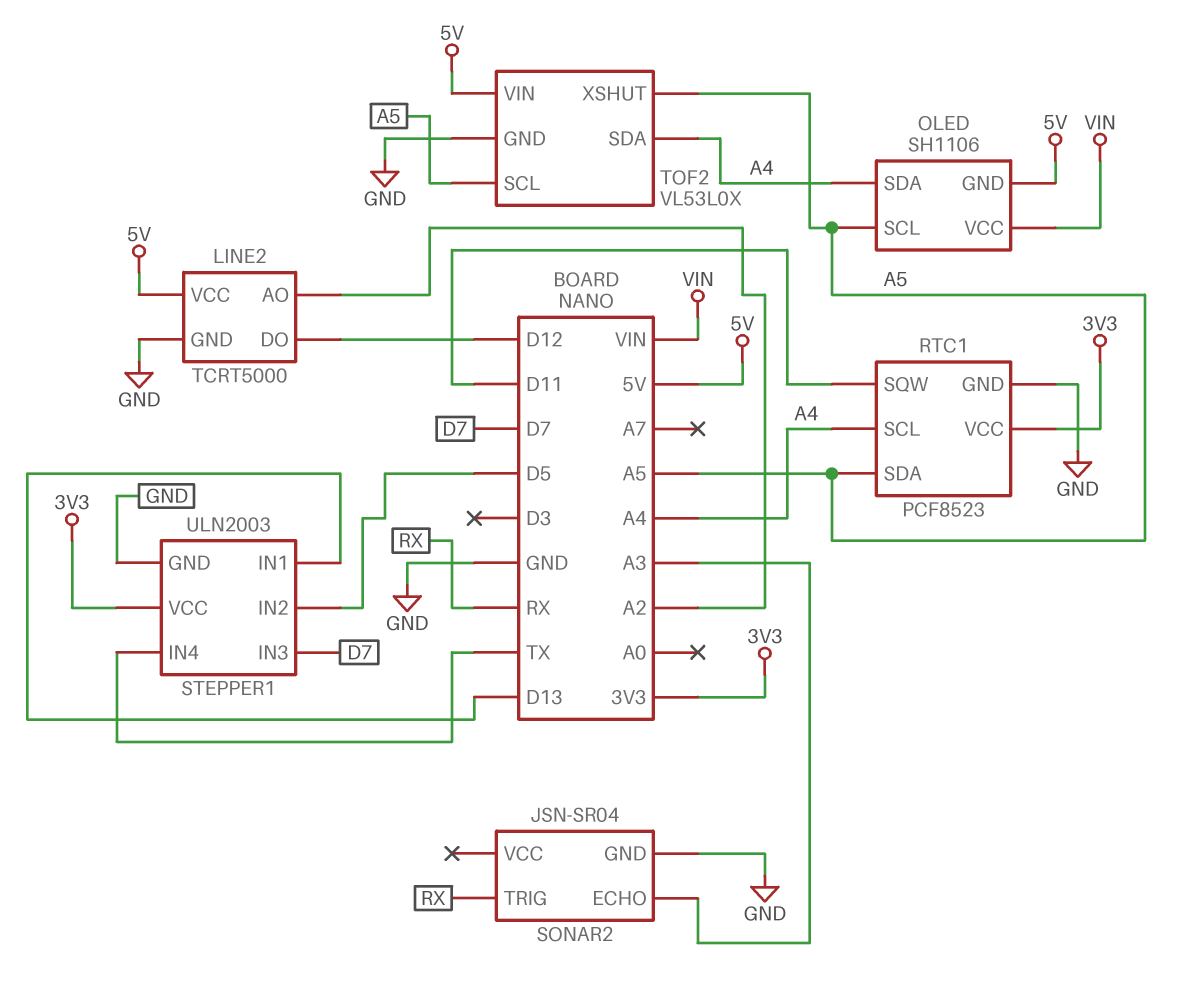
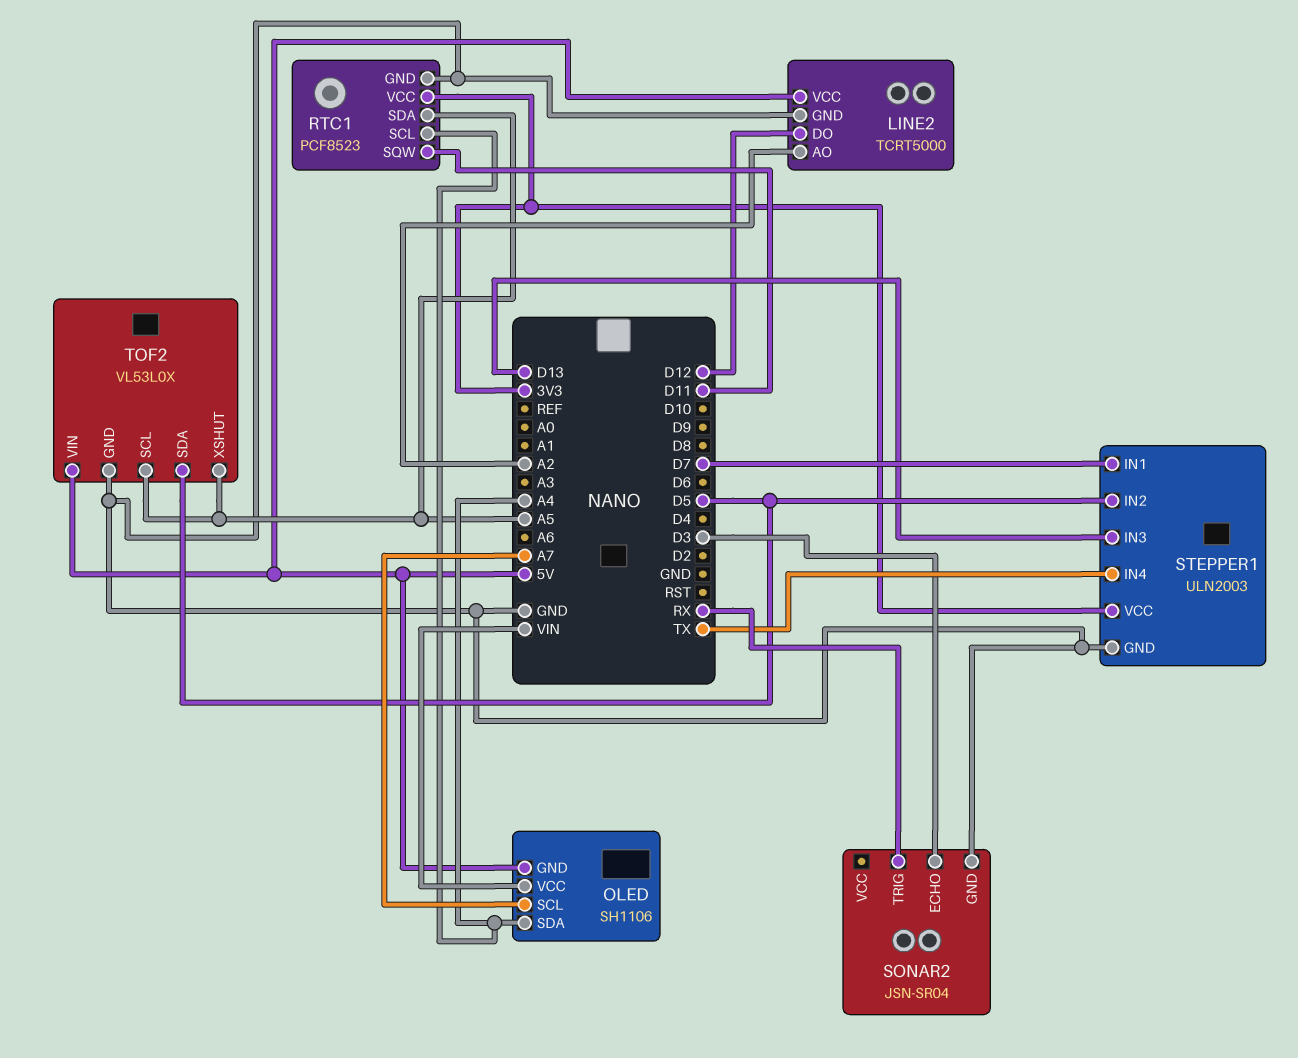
OLED pin SCL: A5 -> A7
SONAR2 pin ECHO: A3 -> D3
STEPPER1 pin IN1: D13 -> D7
STEPPER1 pin IN3: D7 -> D13
TOF2 pin SDA: A4 -> D5

